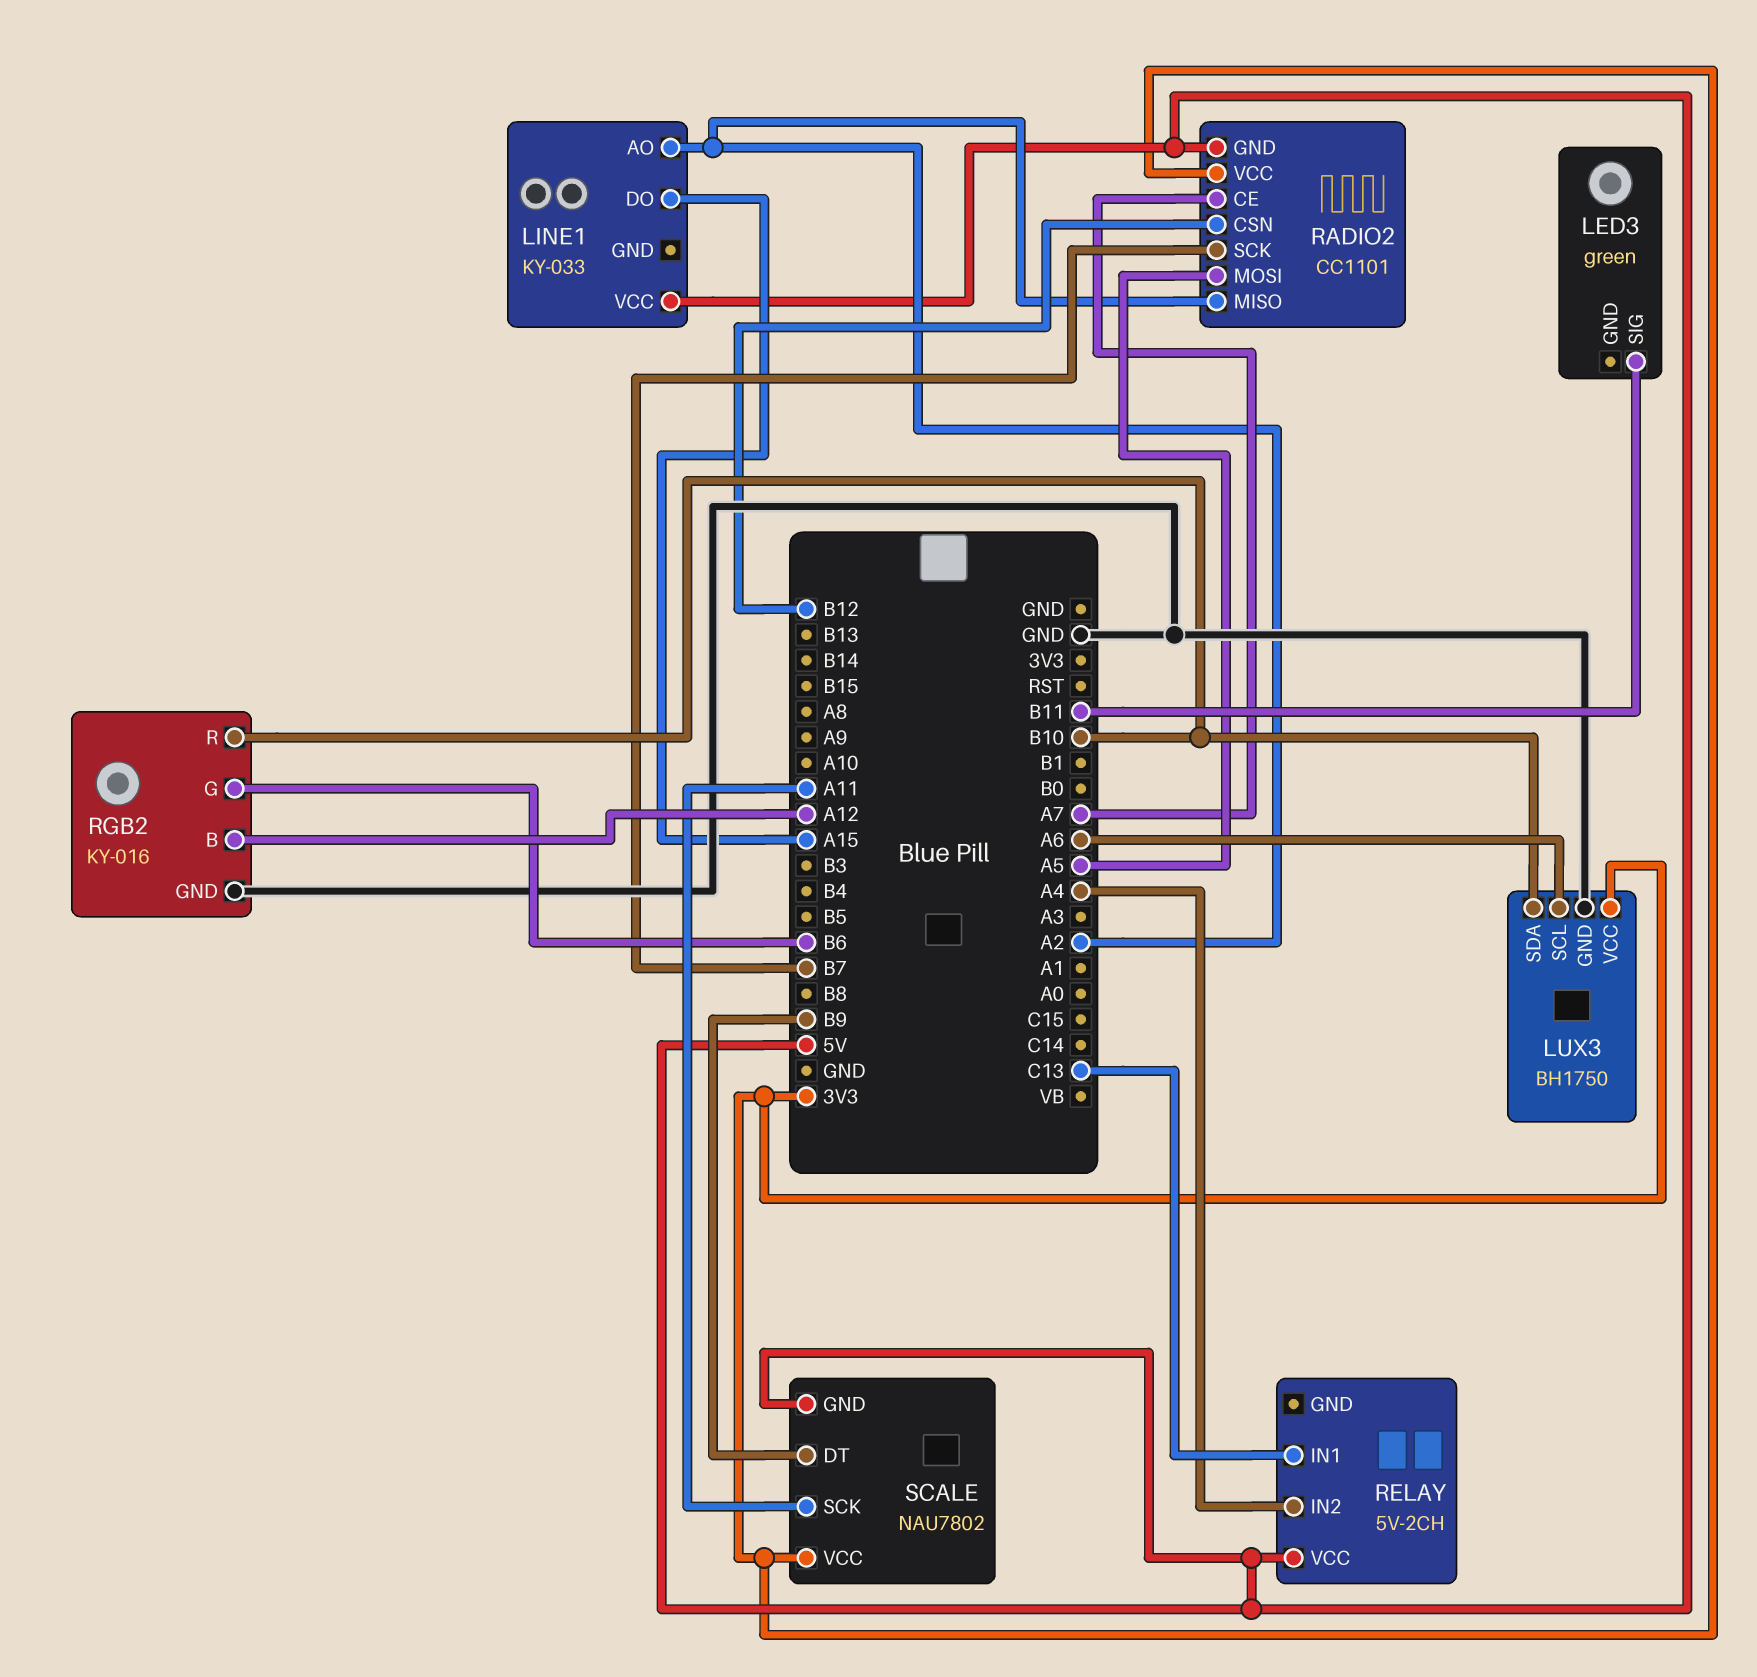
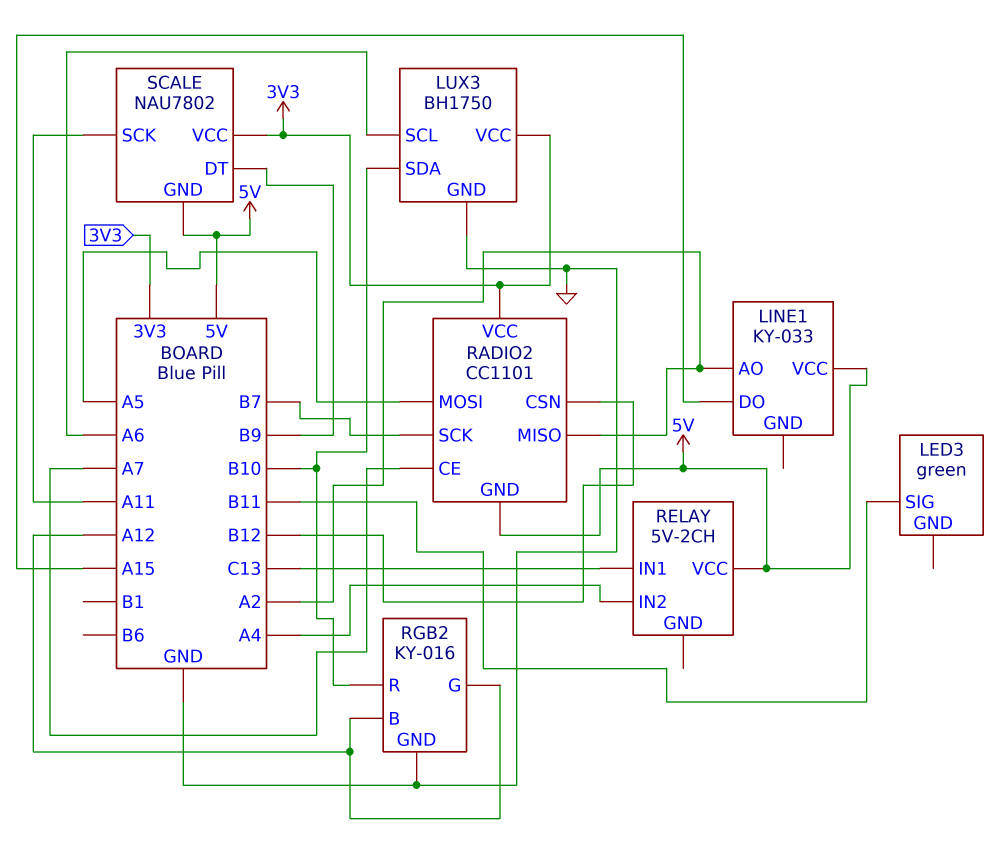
RGB2 pin G: B6 -> A12

